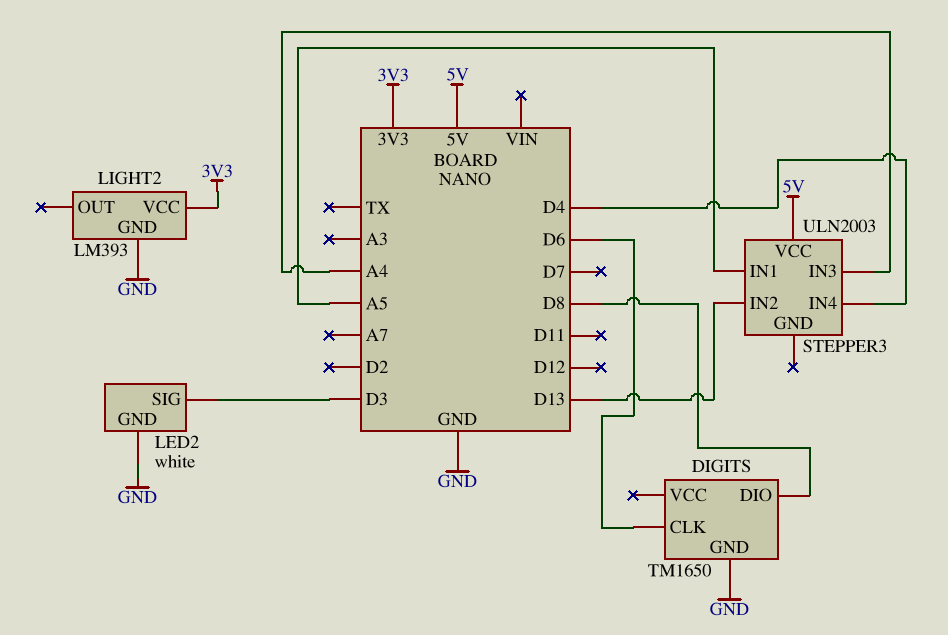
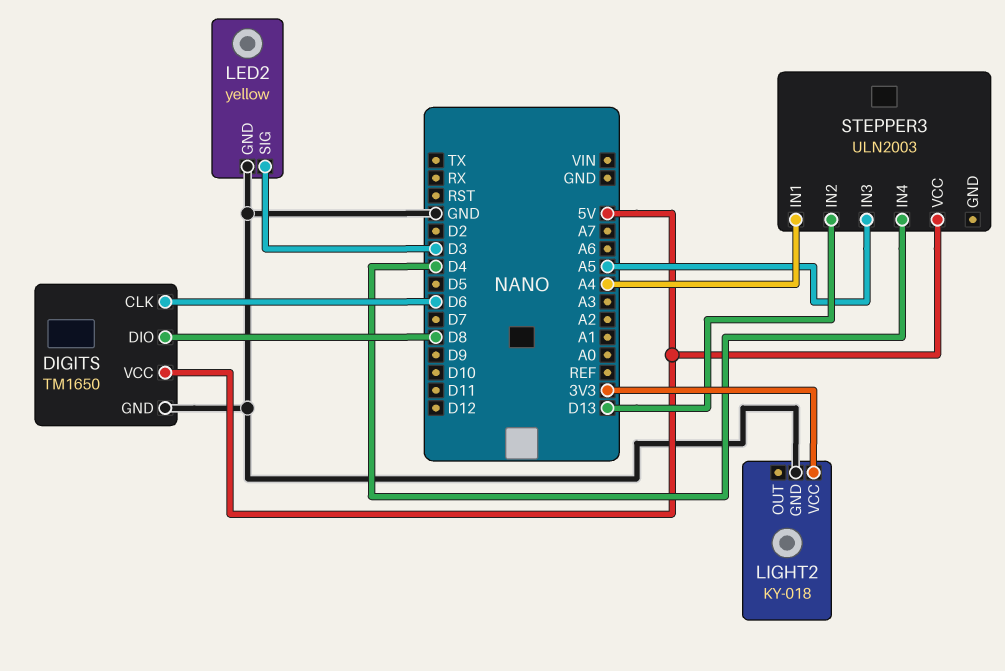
DIGITS pin VCC: none -> 5V
LED2: white -> yellow
LIGHT2: LM393 -> KY-018
STEPPER3 pin IN1: A5 -> A4
STEPPER3 pin IN3: A4 -> A5

